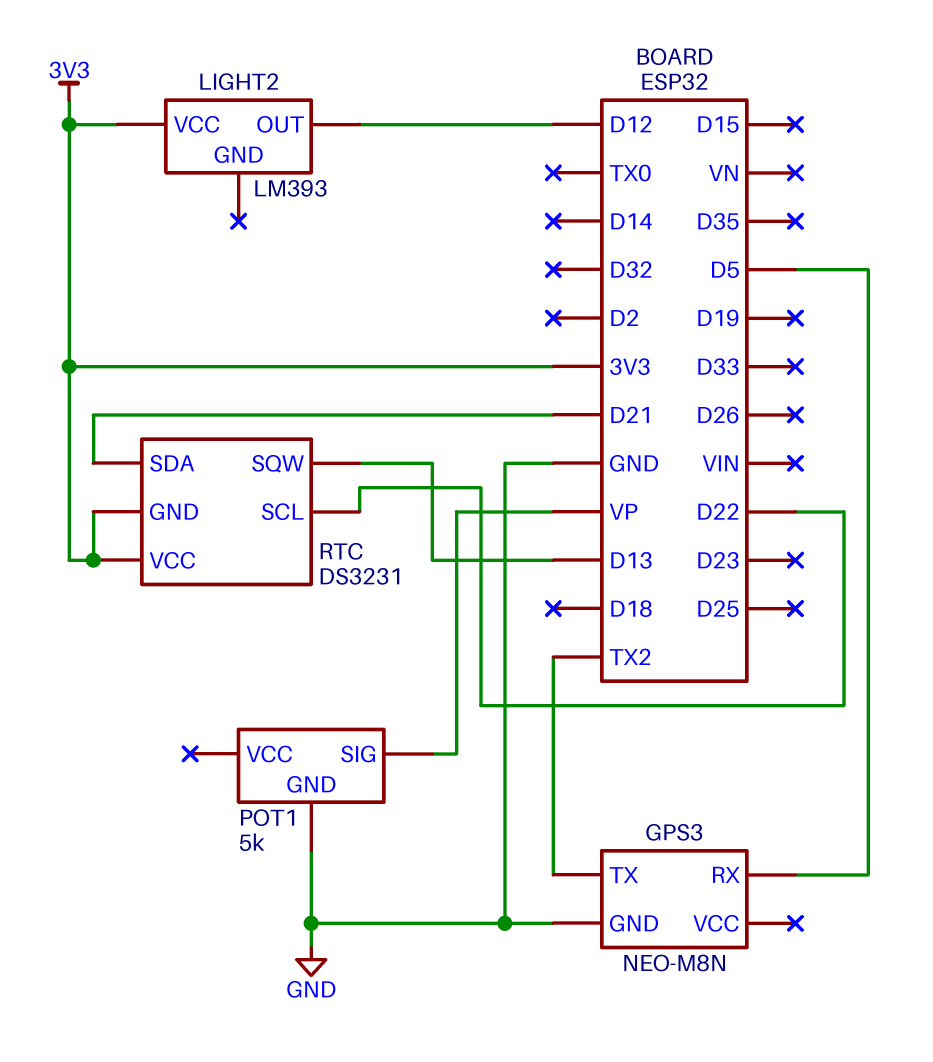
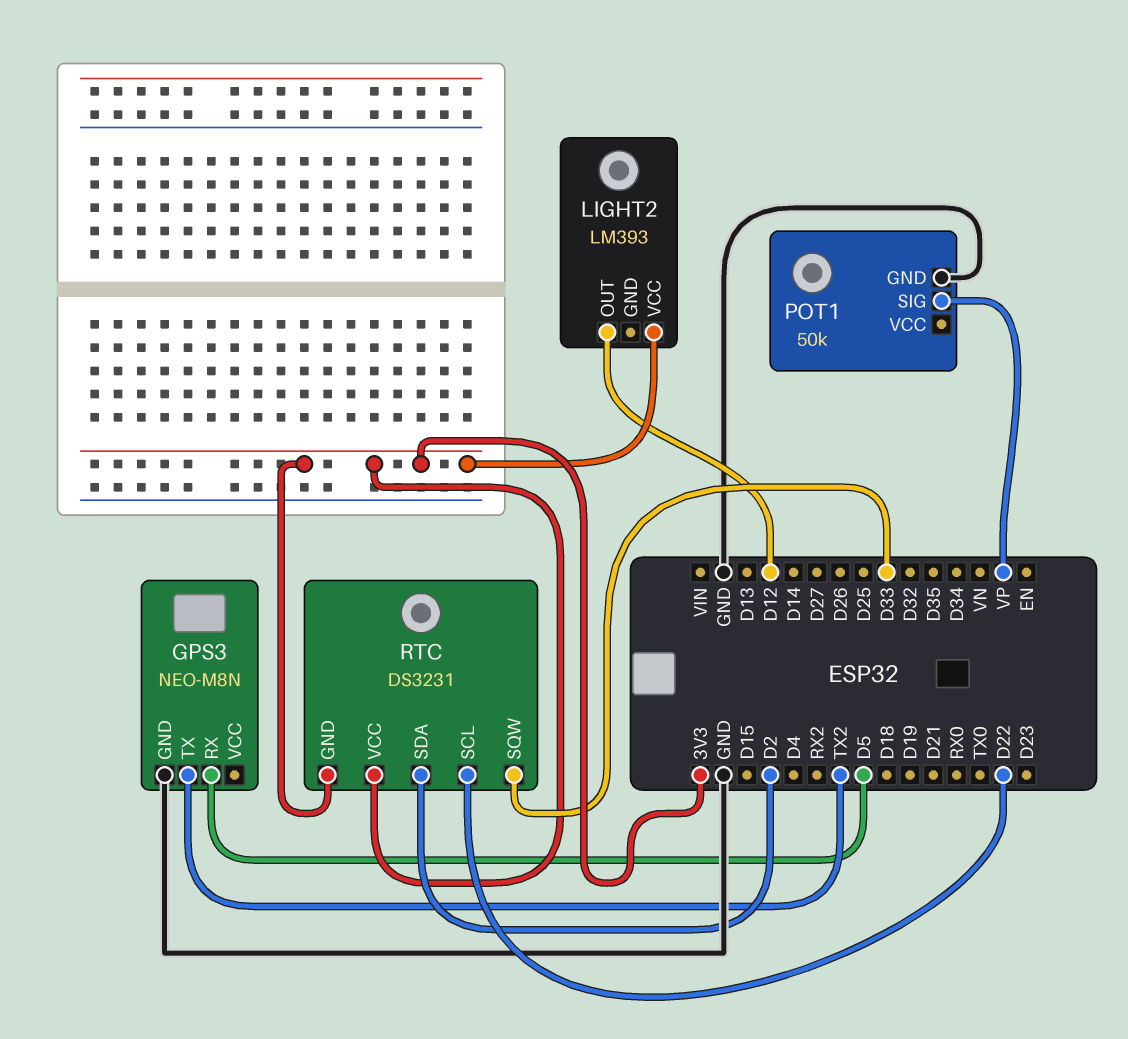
POT1: 5k -> 50k
RTC pin SDA: D21 -> D2
RTC pin SQW: D13 -> D33

